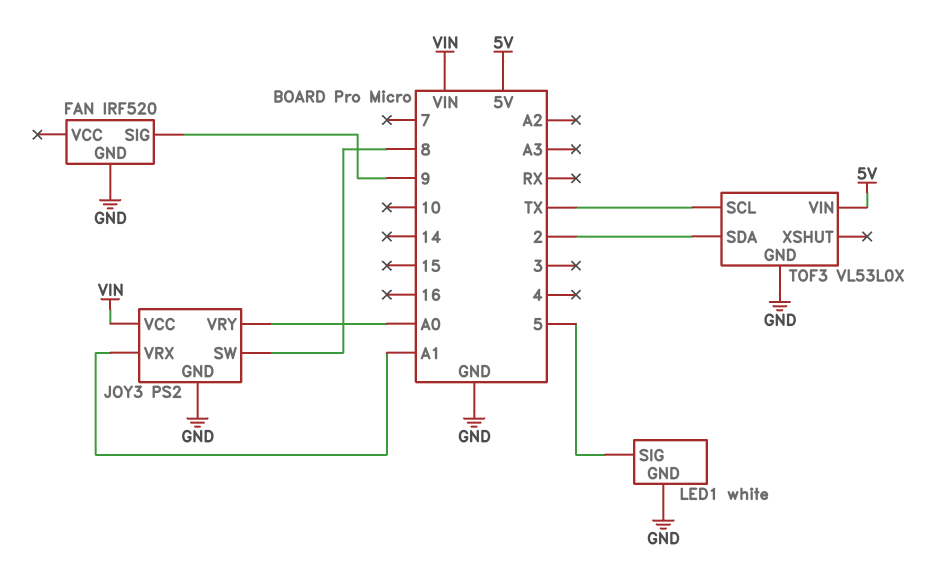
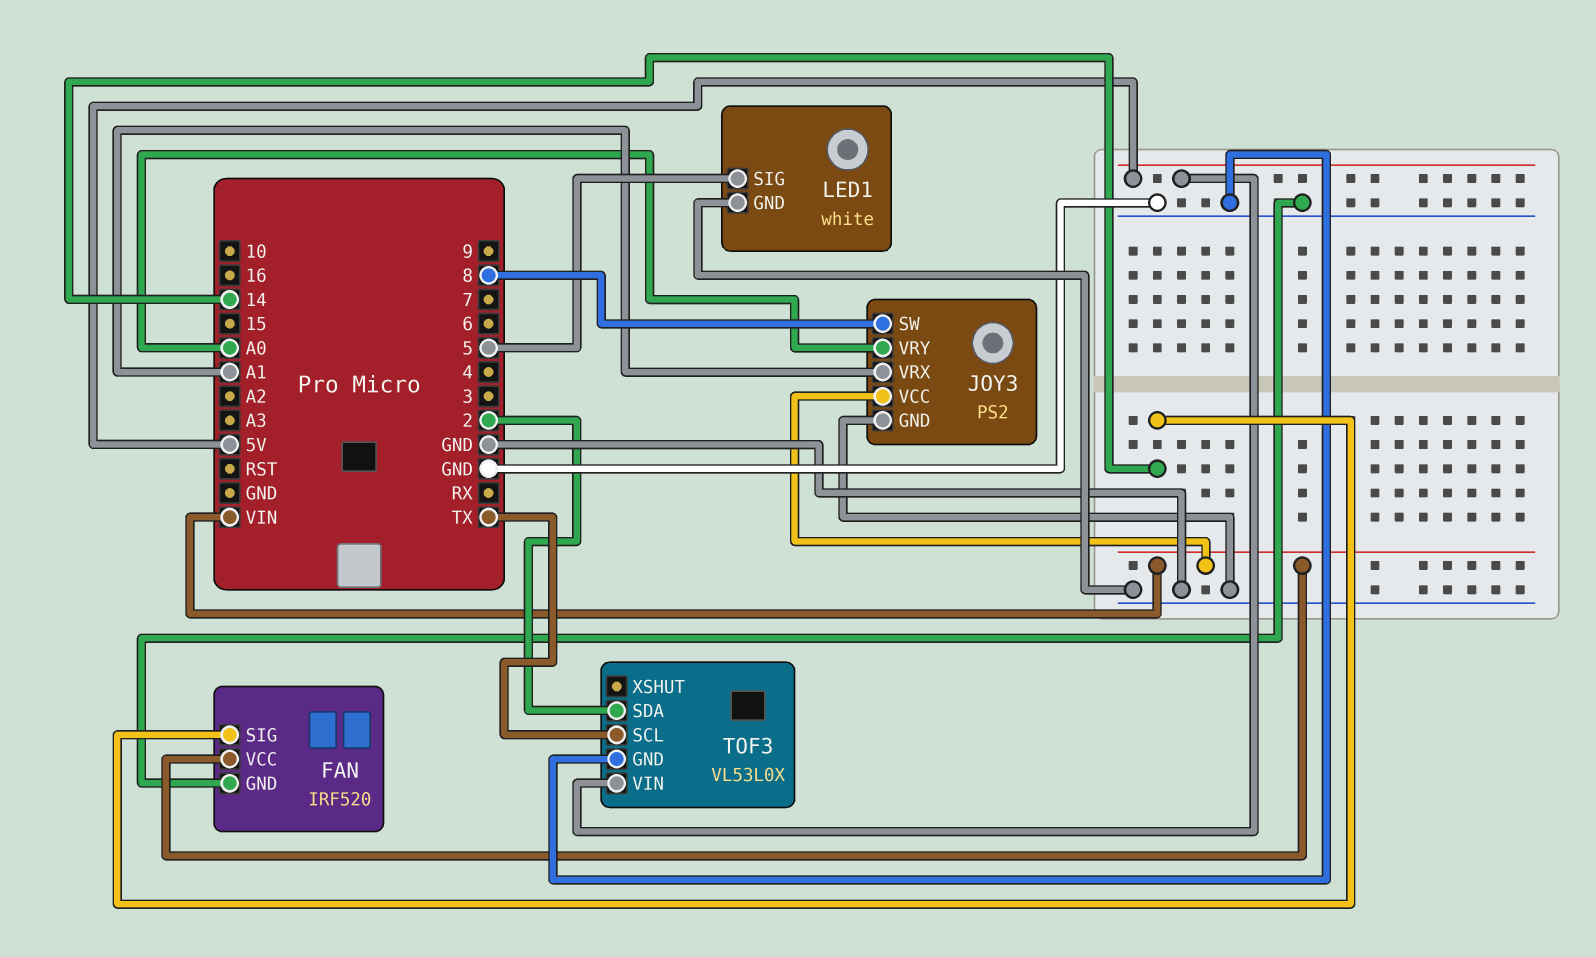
FAN pin SIG: 9 -> 14
FAN pin VCC: none -> VIN

